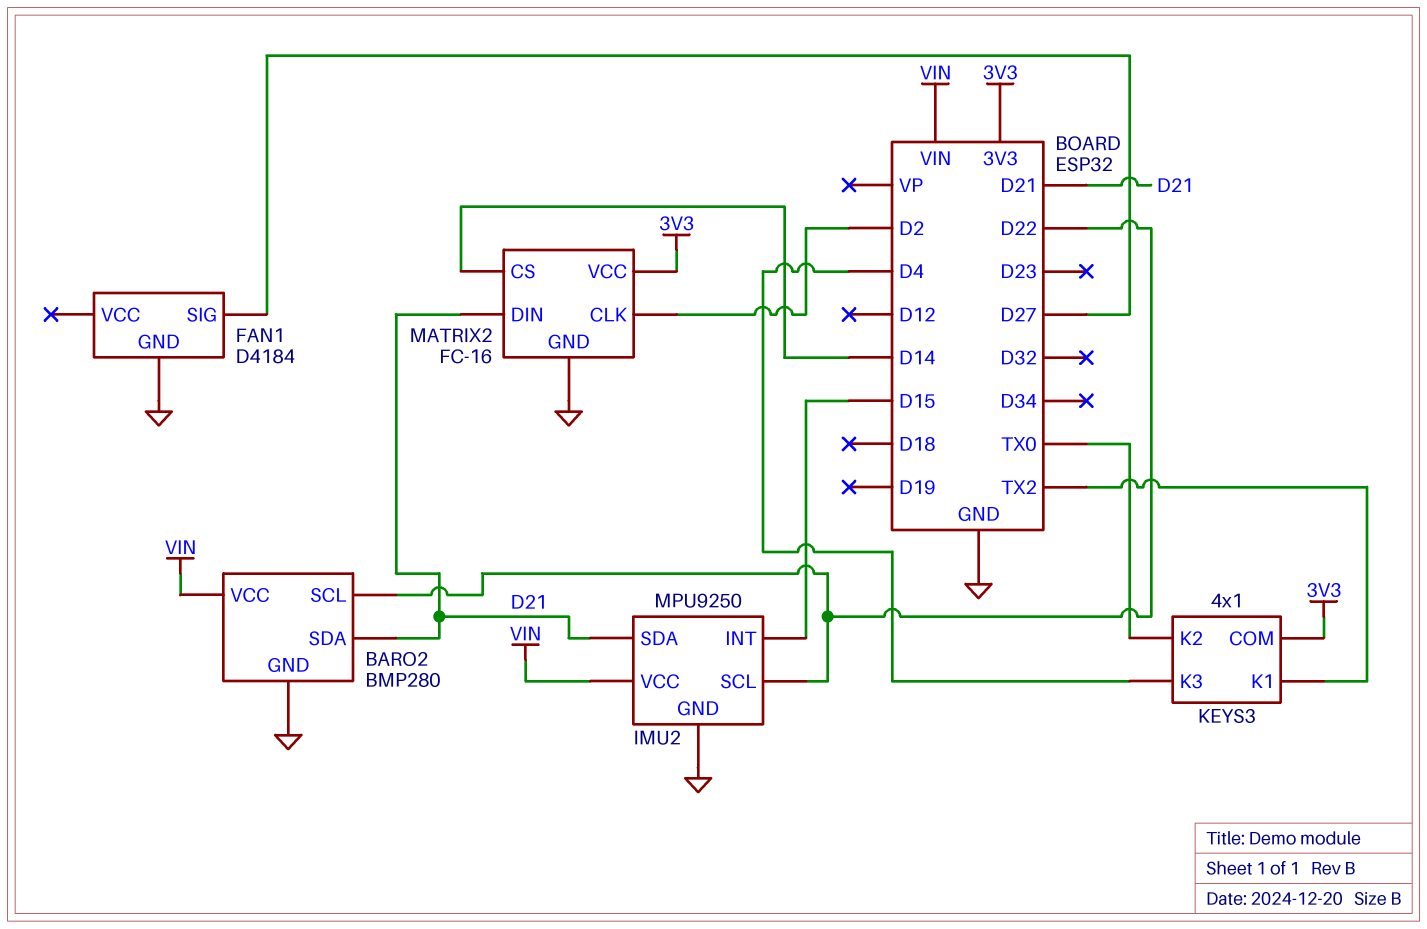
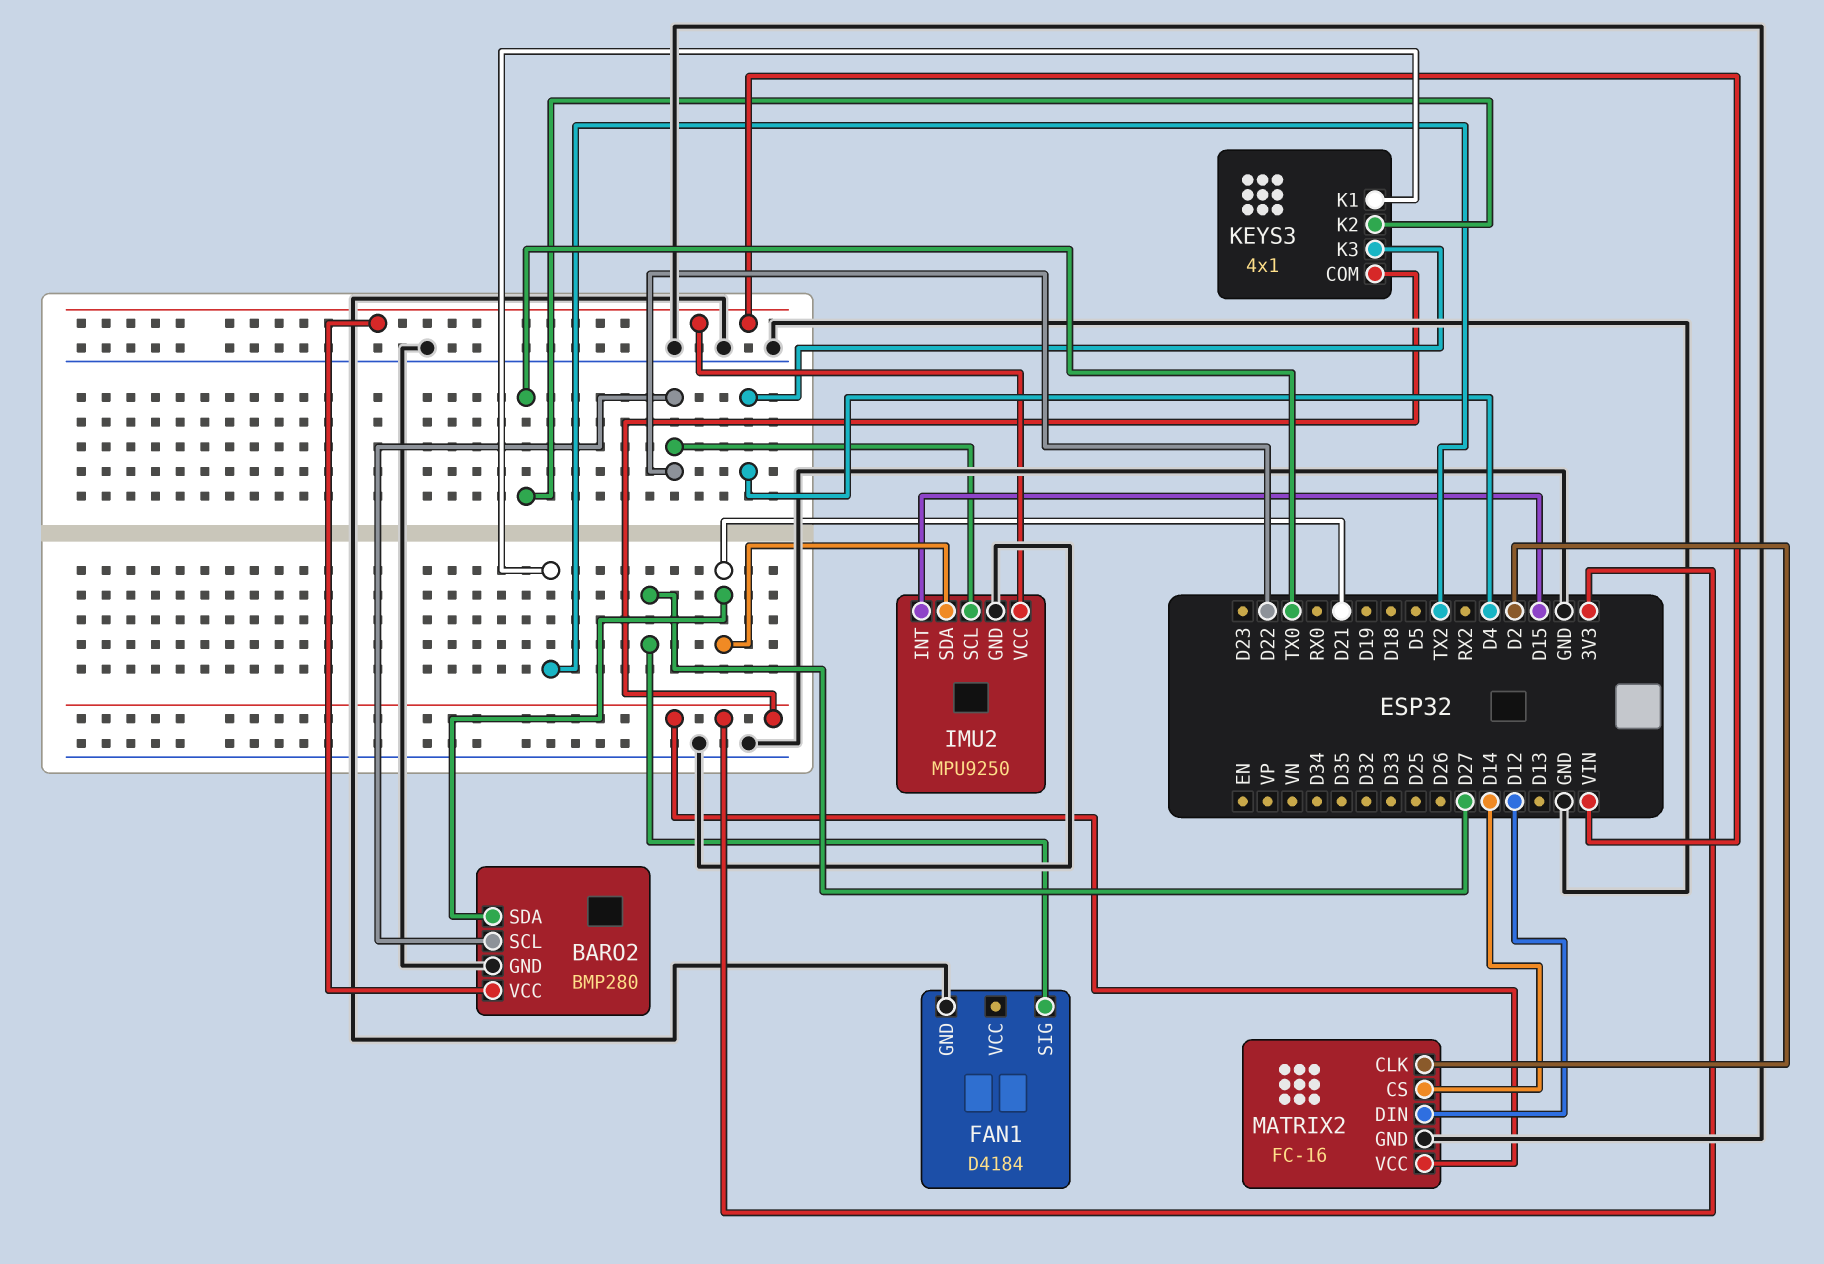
MATRIX2 pin DIN: D21 -> D12

